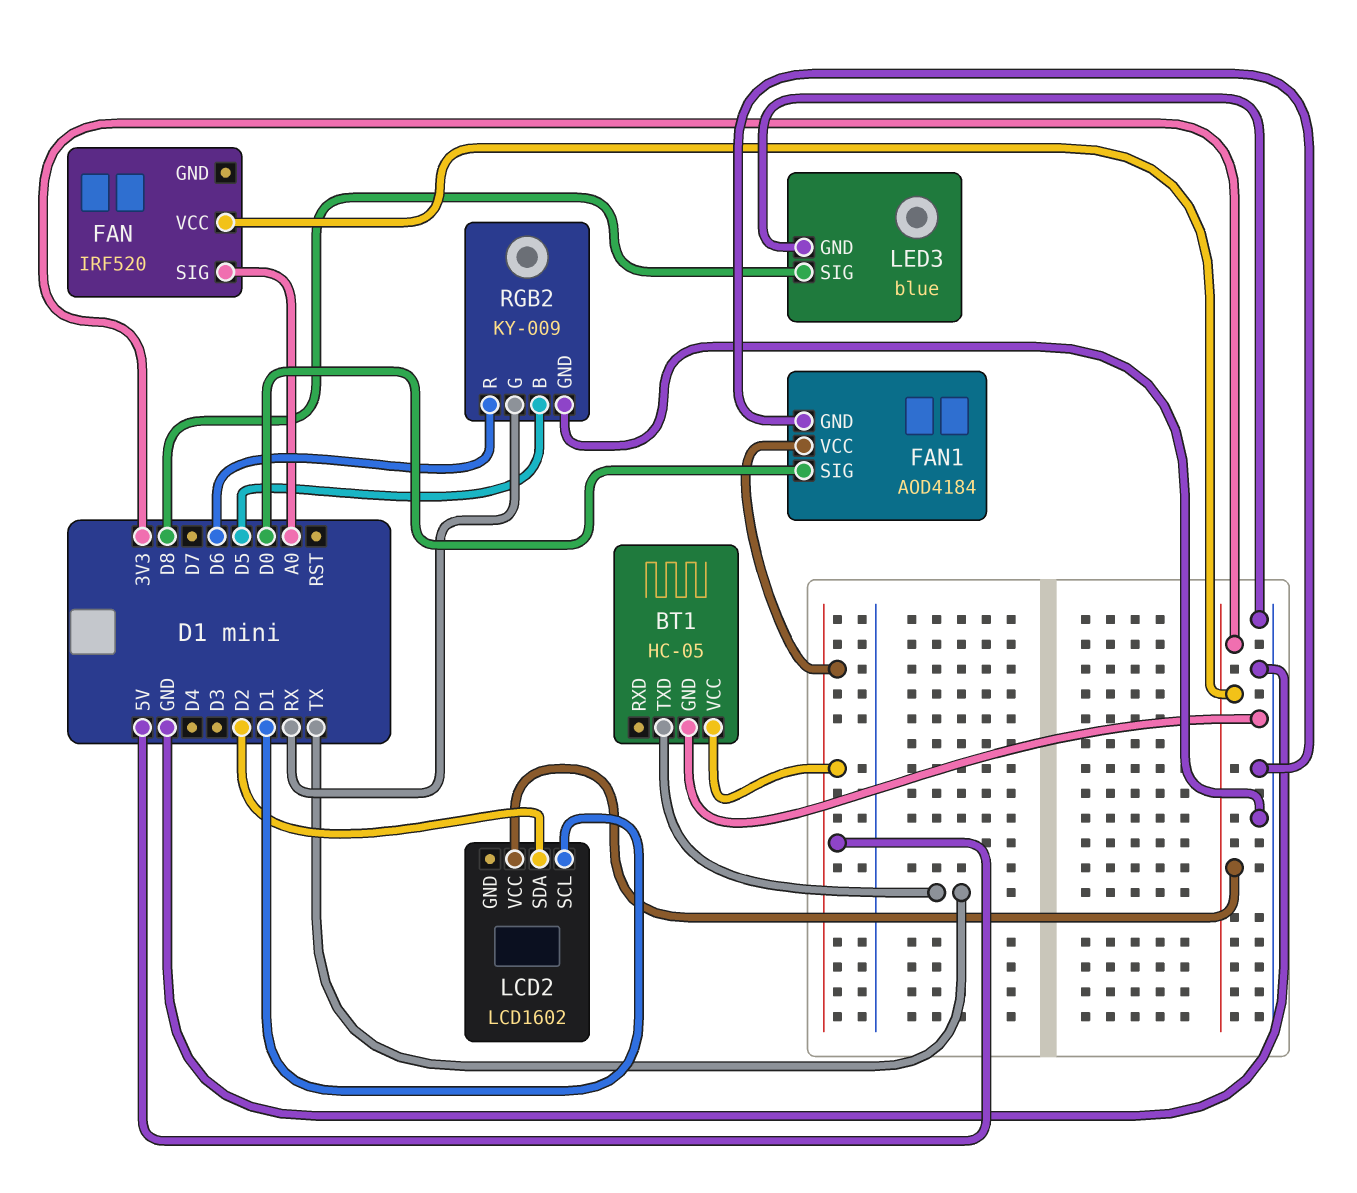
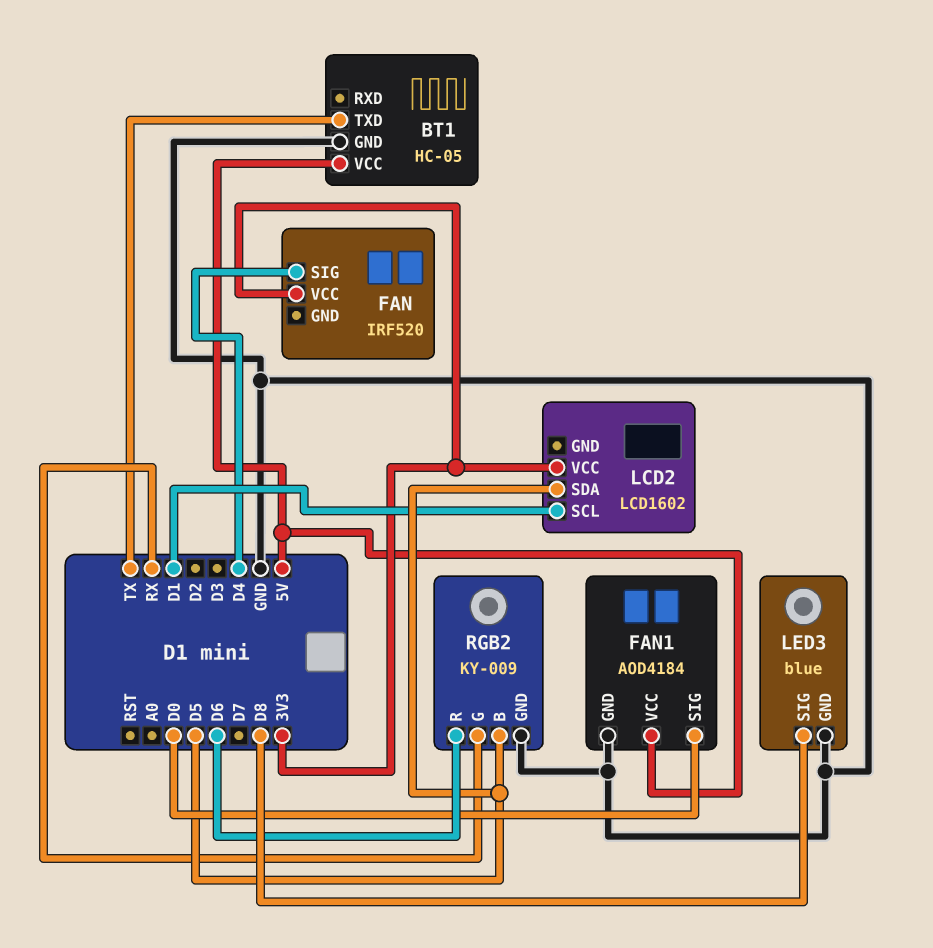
FAN pin SIG: A0 -> D4
LCD2 pin SDA: D2 -> D5

